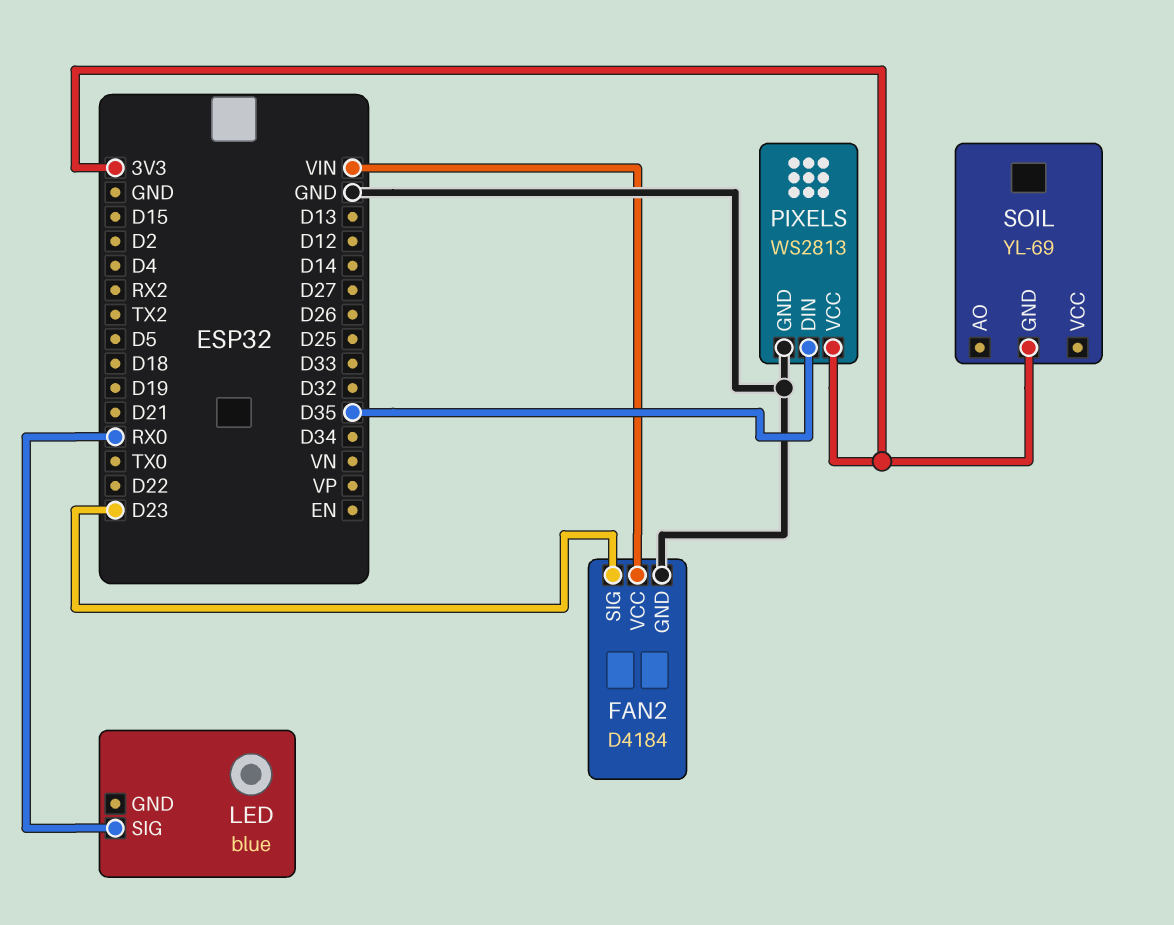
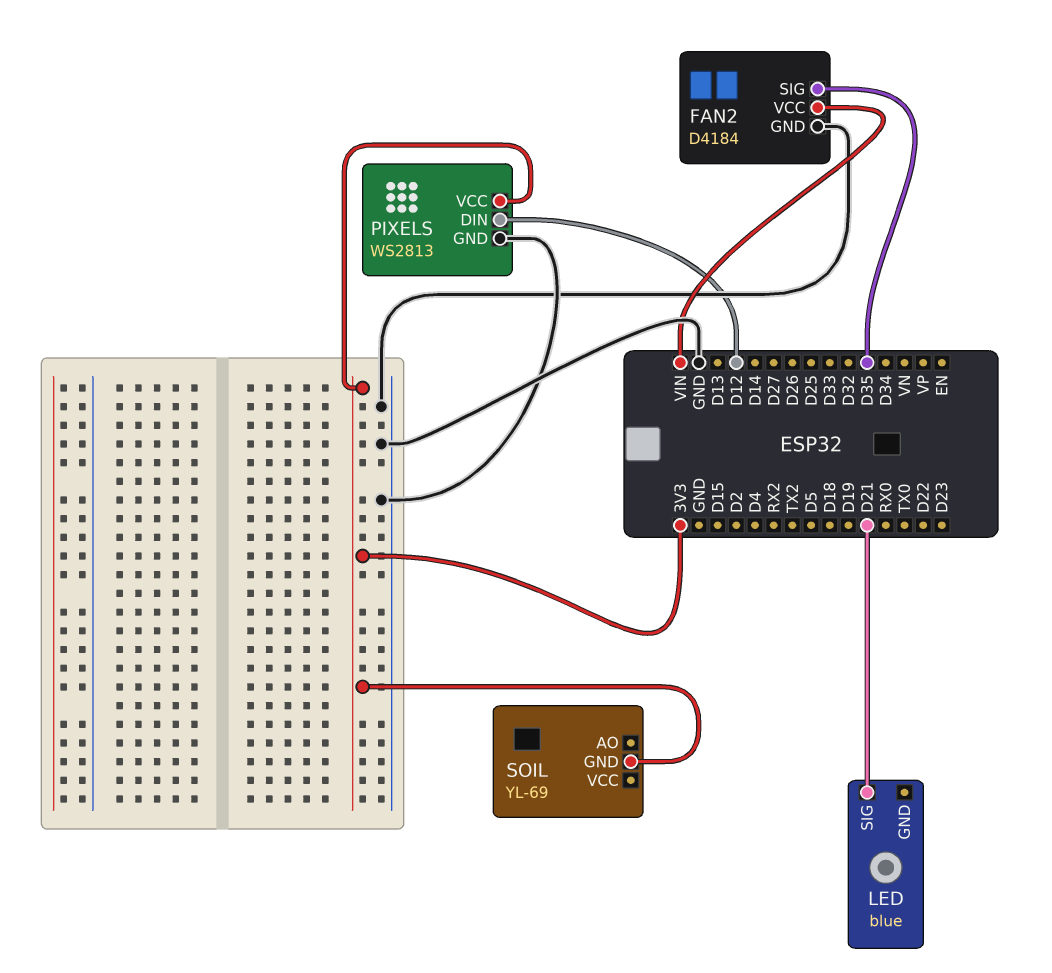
FAN2 pin SIG: D23 -> D35
LED pin SIG: RX0 -> D21
PIXELS pin DIN: D35 -> D12

